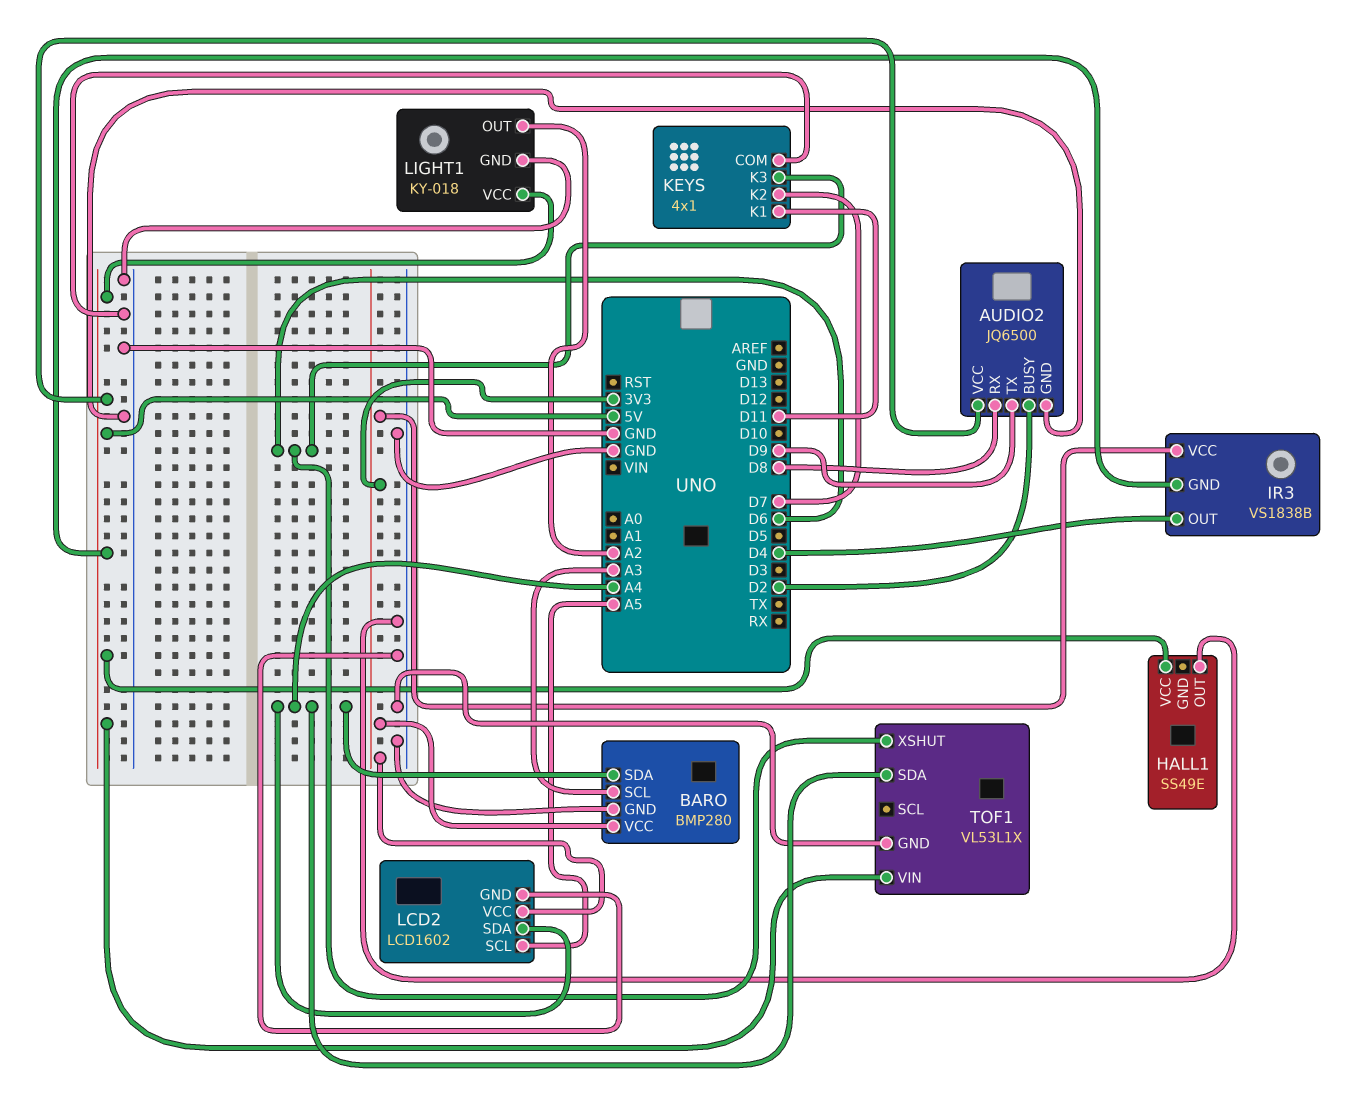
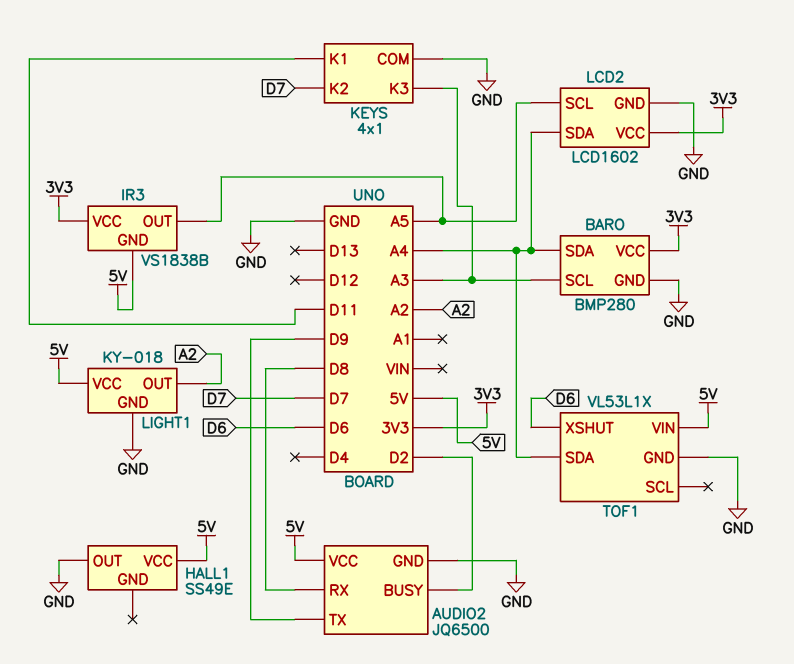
IR3 pin OUT: D4 -> A5
KEYS pin K3: D6 -> A3

